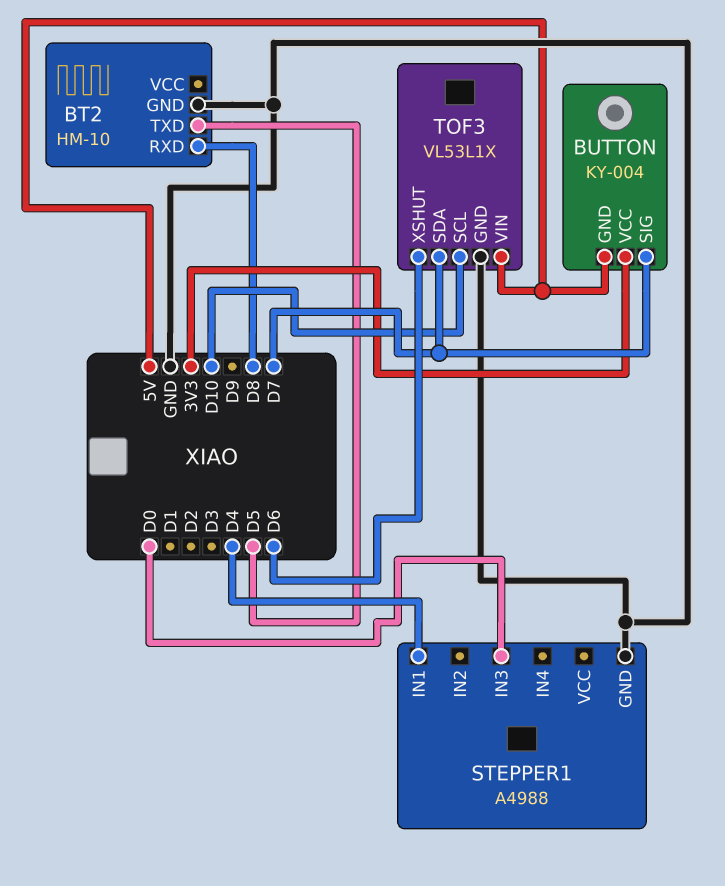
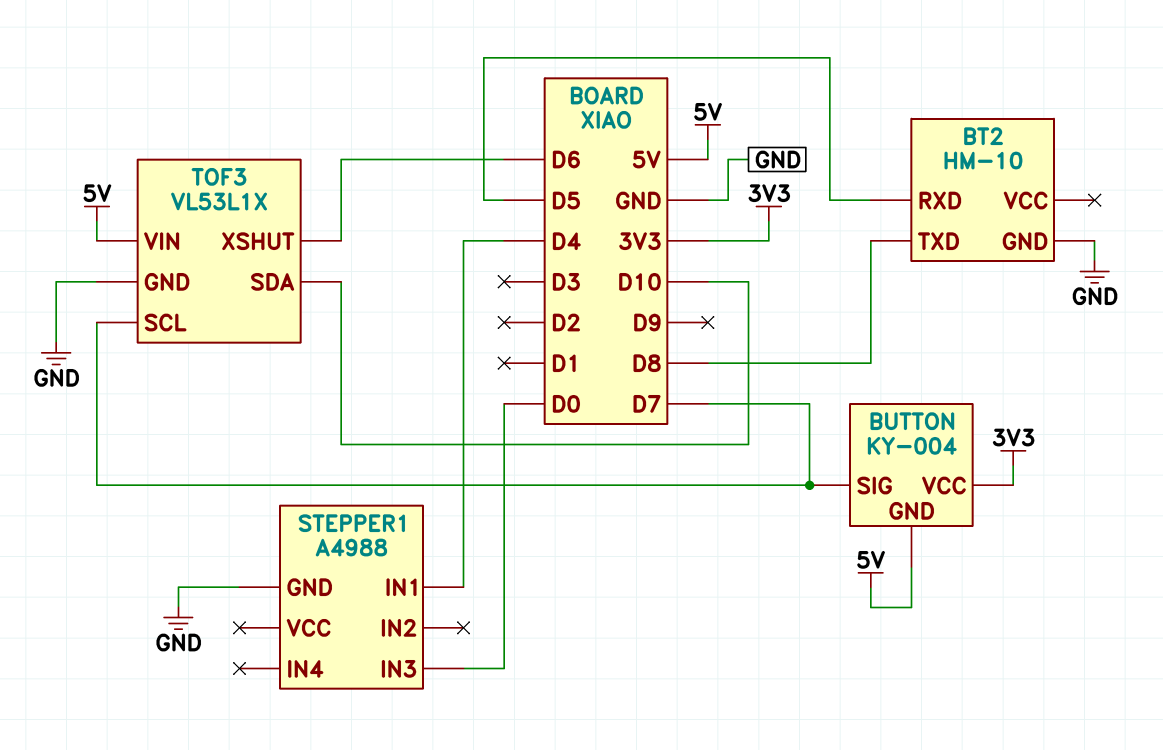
BT2 pin RXD: D8 -> D5
BT2 pin TXD: D5 -> D8
TOF3 pin SCL: D10 -> D7
TOF3 pin SDA: D7 -> D10

